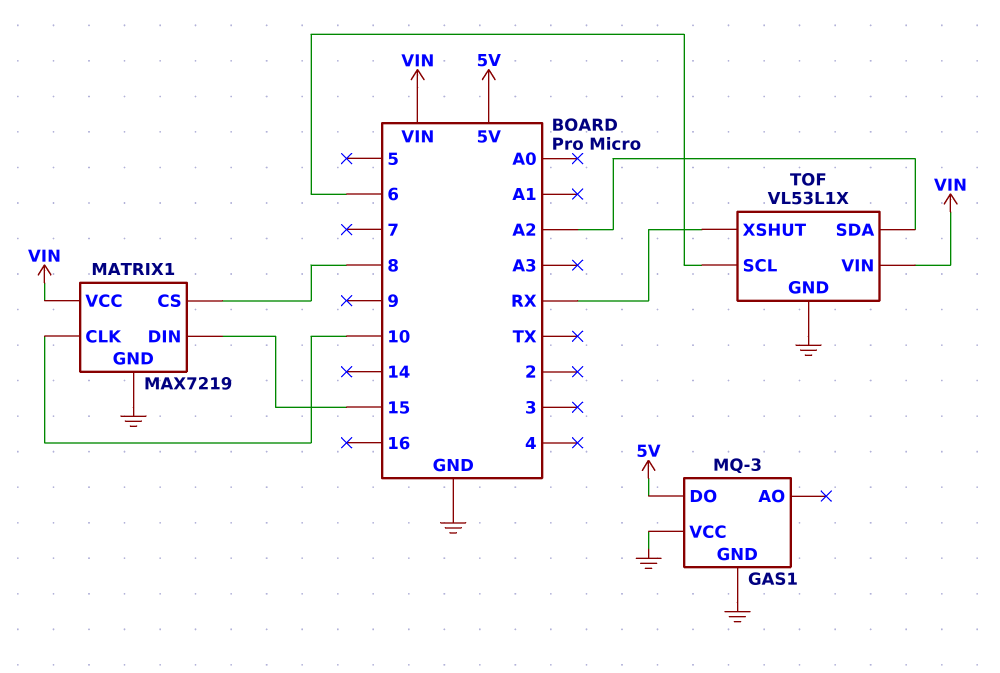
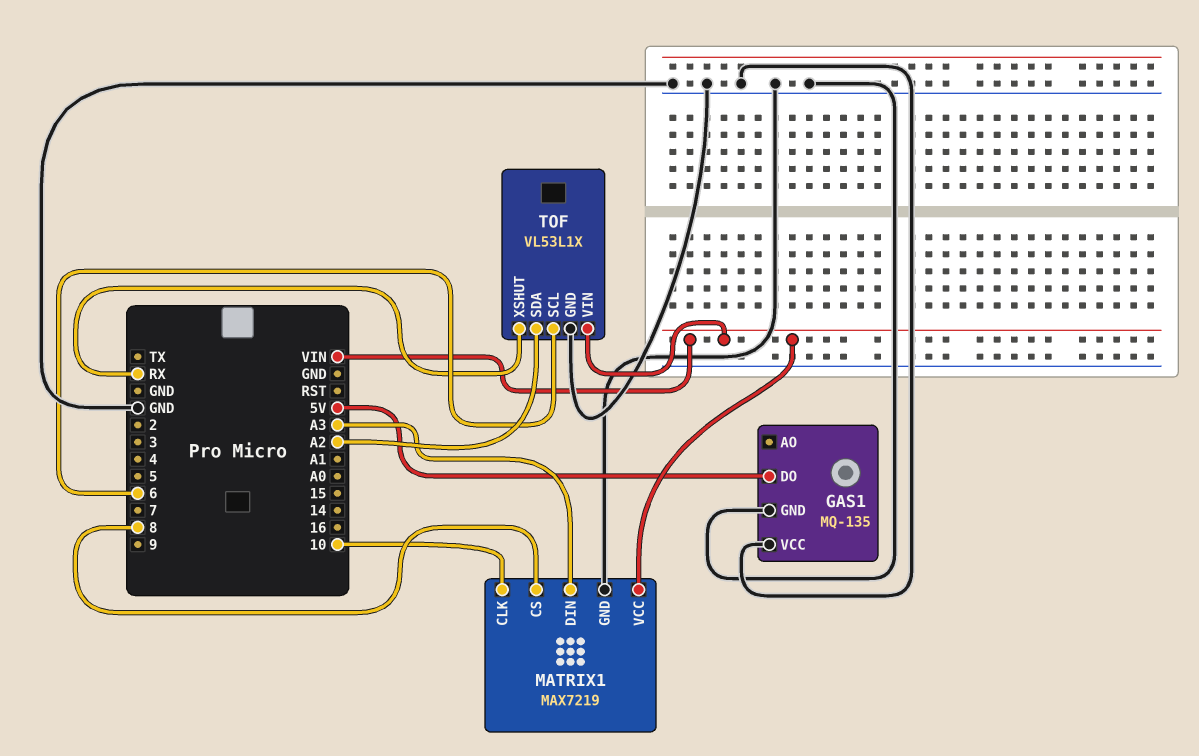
GAS1: MQ-3 -> MQ-135
MATRIX1 pin DIN: 15 -> A3

